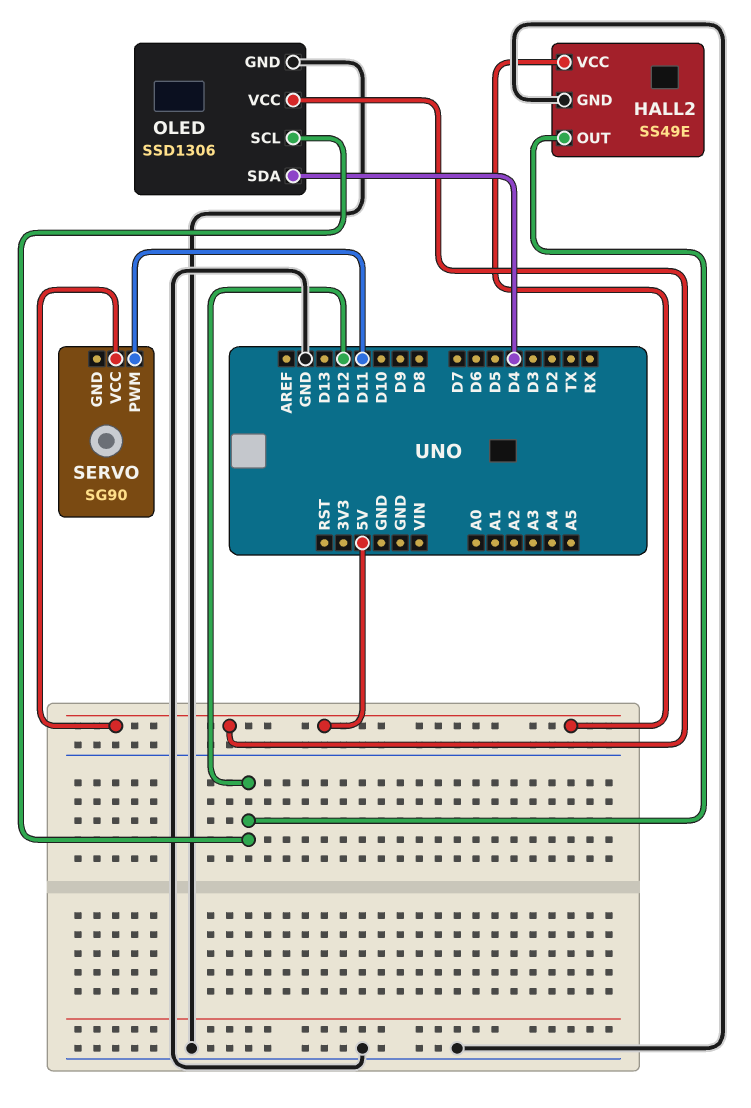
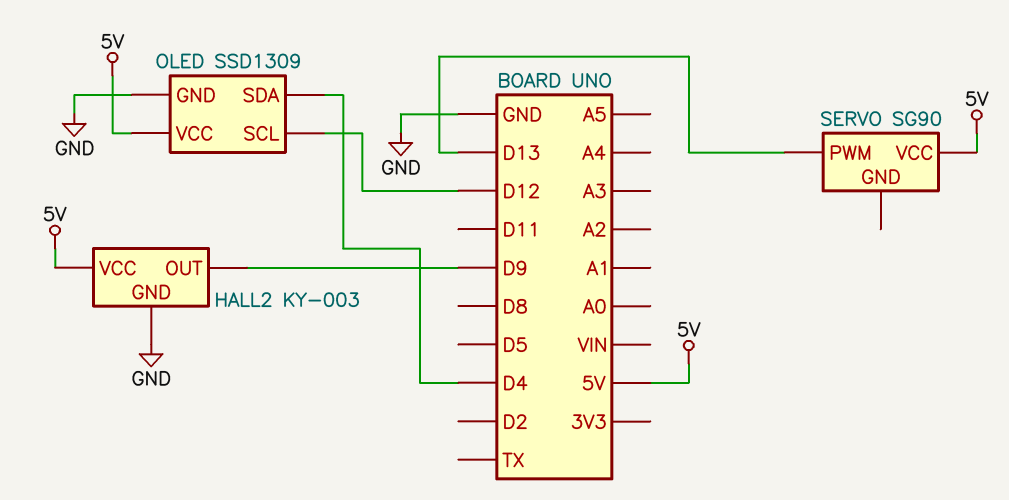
HALL2: SS49E -> KY-003
HALL2 pin OUT: D12 -> D9
OLED: SSD1306 -> SSD1309
SERVO pin PWM: D11 -> D13

